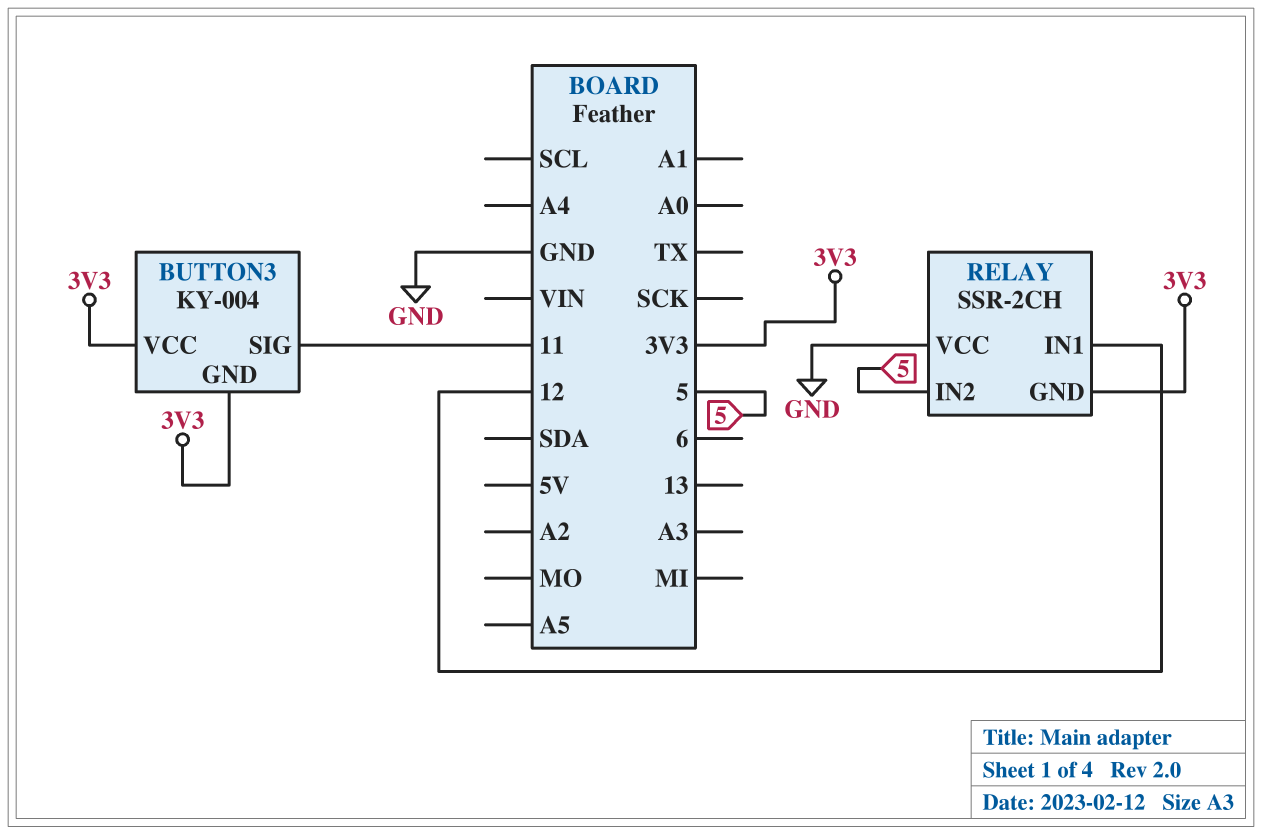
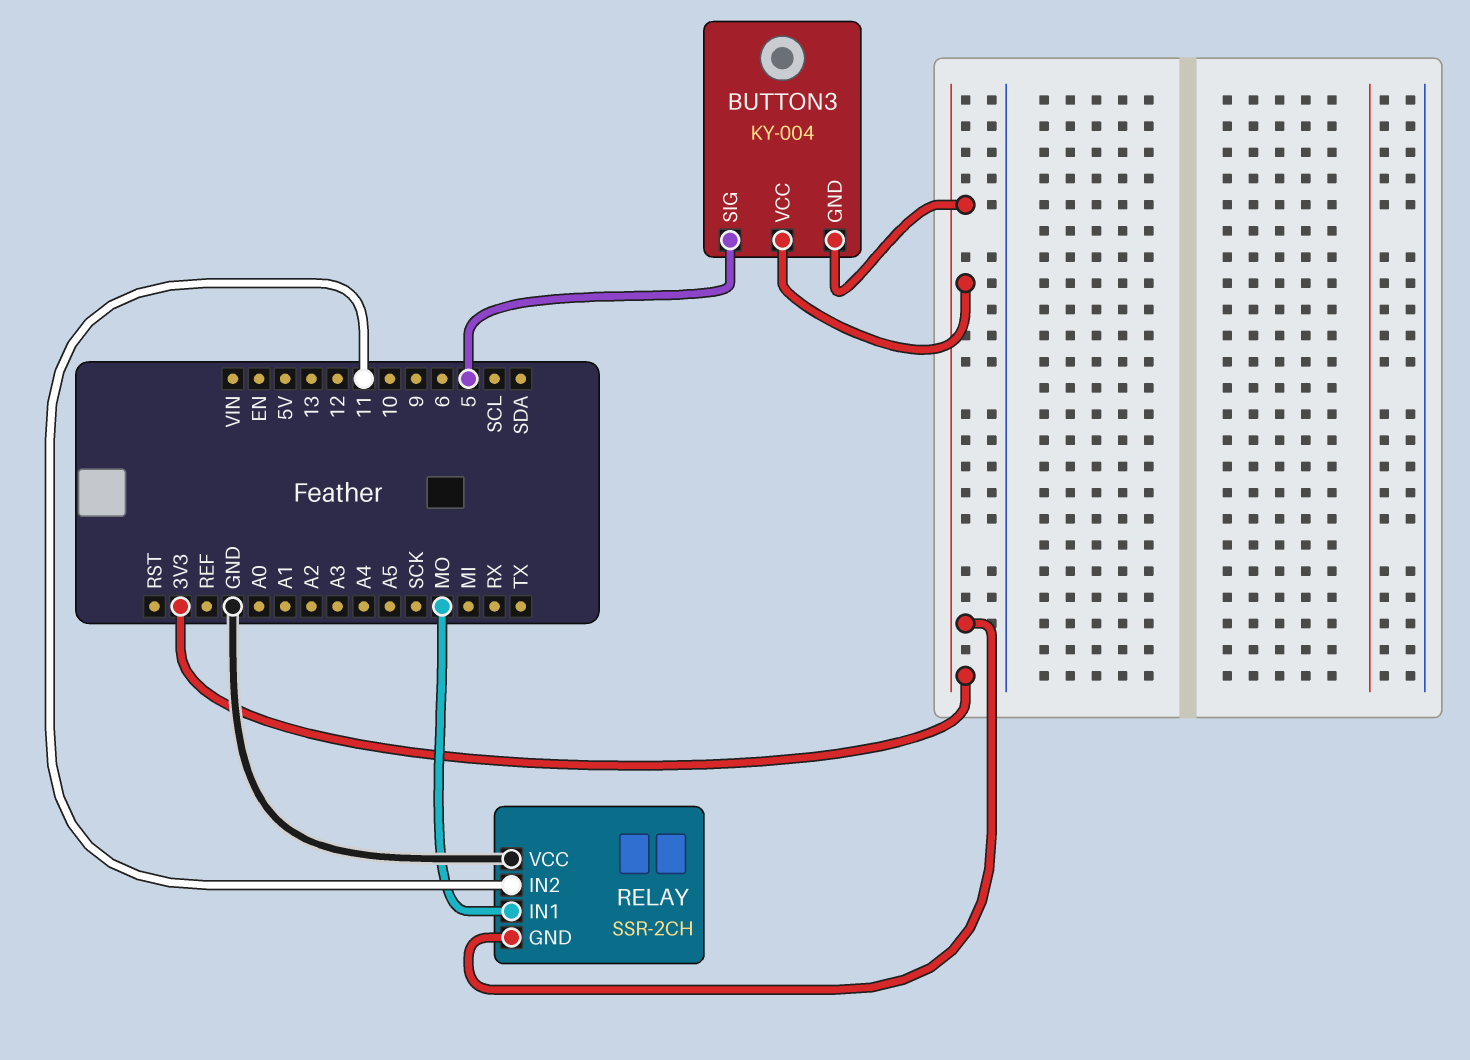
BUTTON3 pin SIG: 11 -> 5
RELAY pin IN1: 12 -> MO
RELAY pin IN2: 5 -> 11

